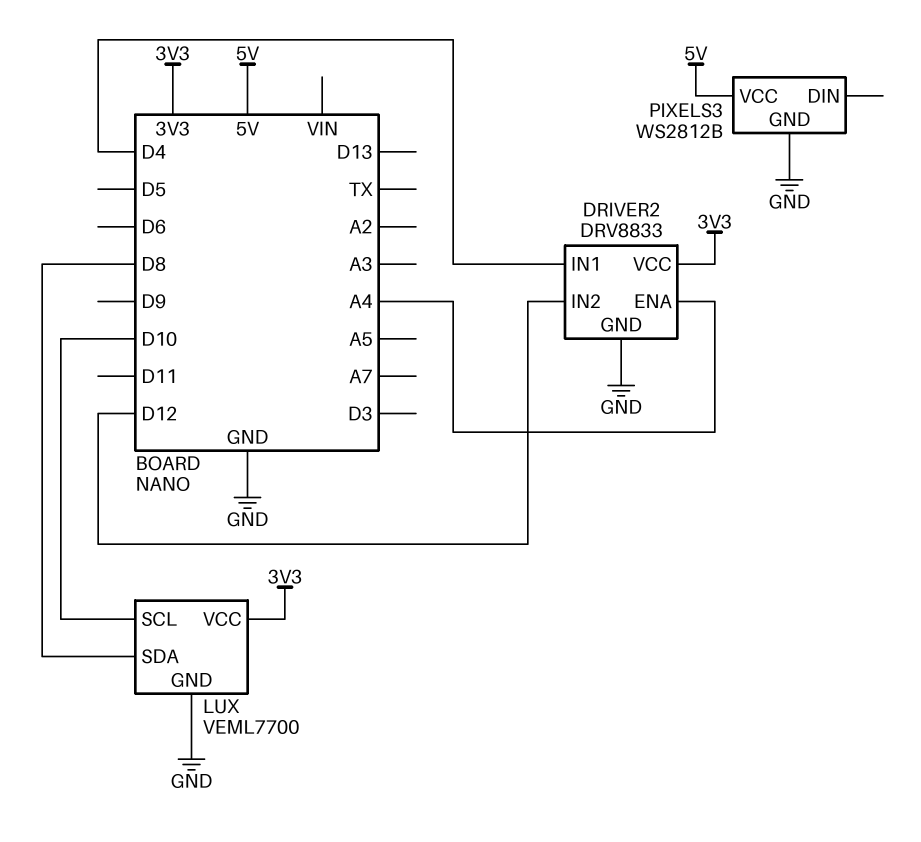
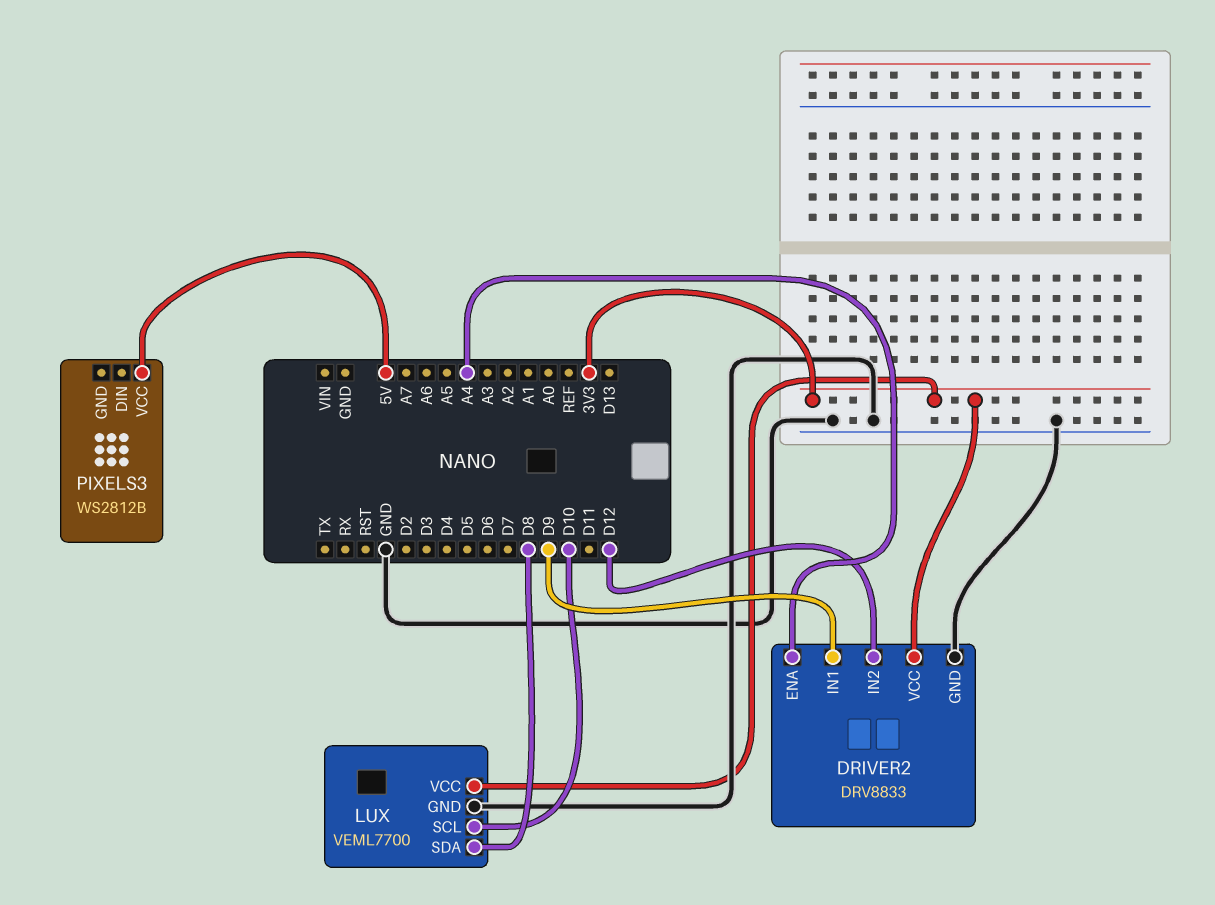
DRIVER2 pin IN1: D4 -> D9
PIXELS3 pin GND: GND -> none

